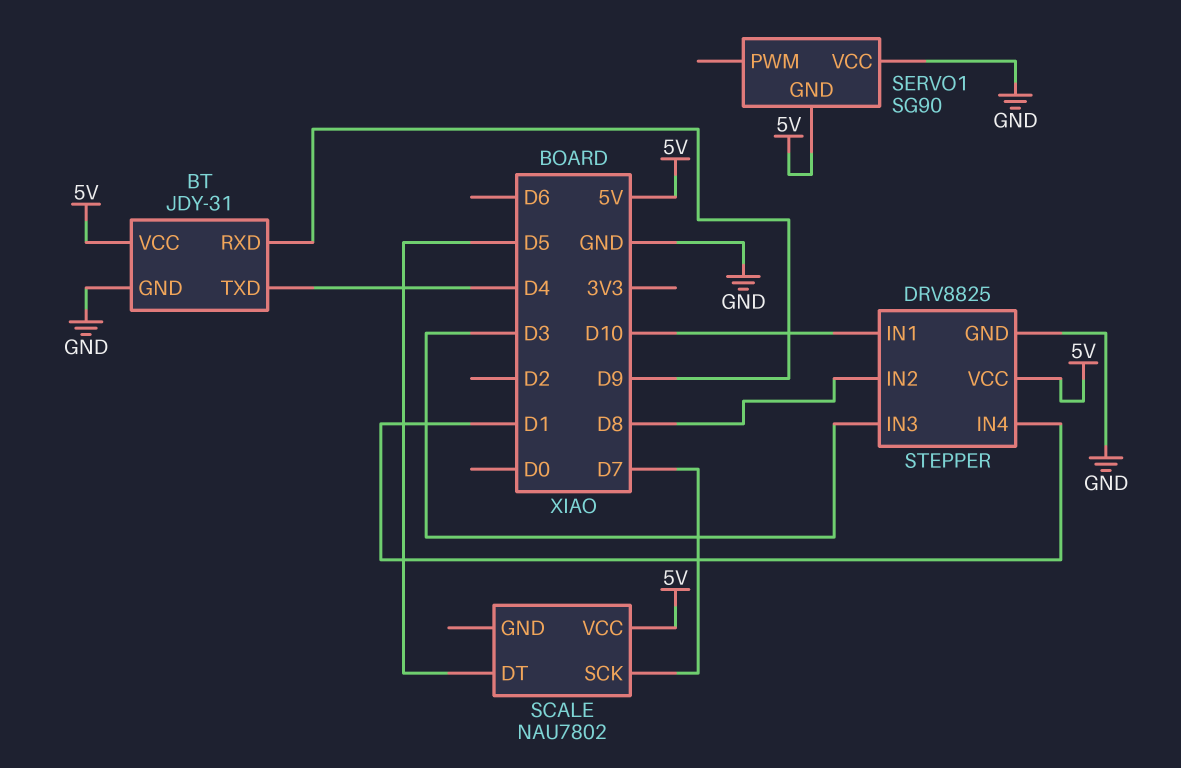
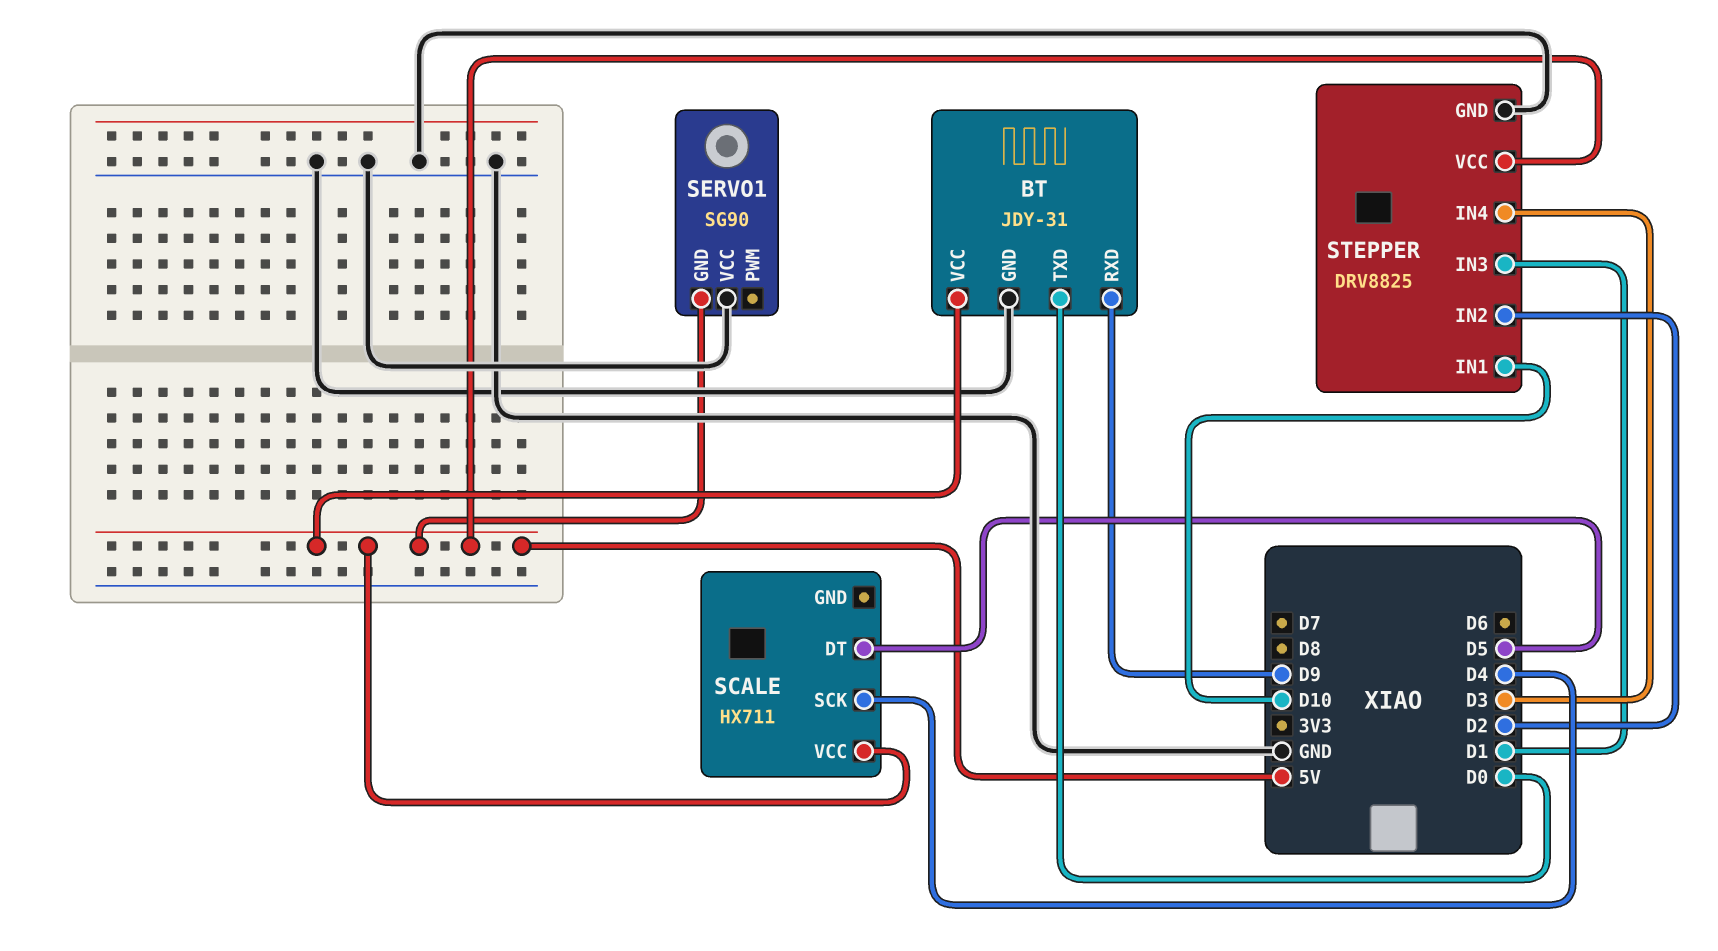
BT pin TXD: D4 -> D0
SCALE: NAU7802 -> HX711
SCALE pin SCK: D7 -> D4
STEPPER pin IN2: D8 -> D2
STEPPER pin IN3: D3 -> D1
STEPPER pin IN4: D1 -> D3

